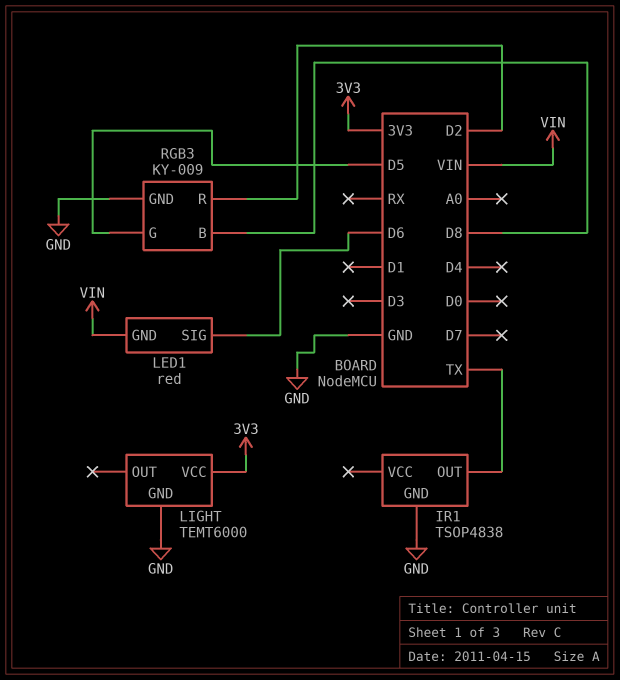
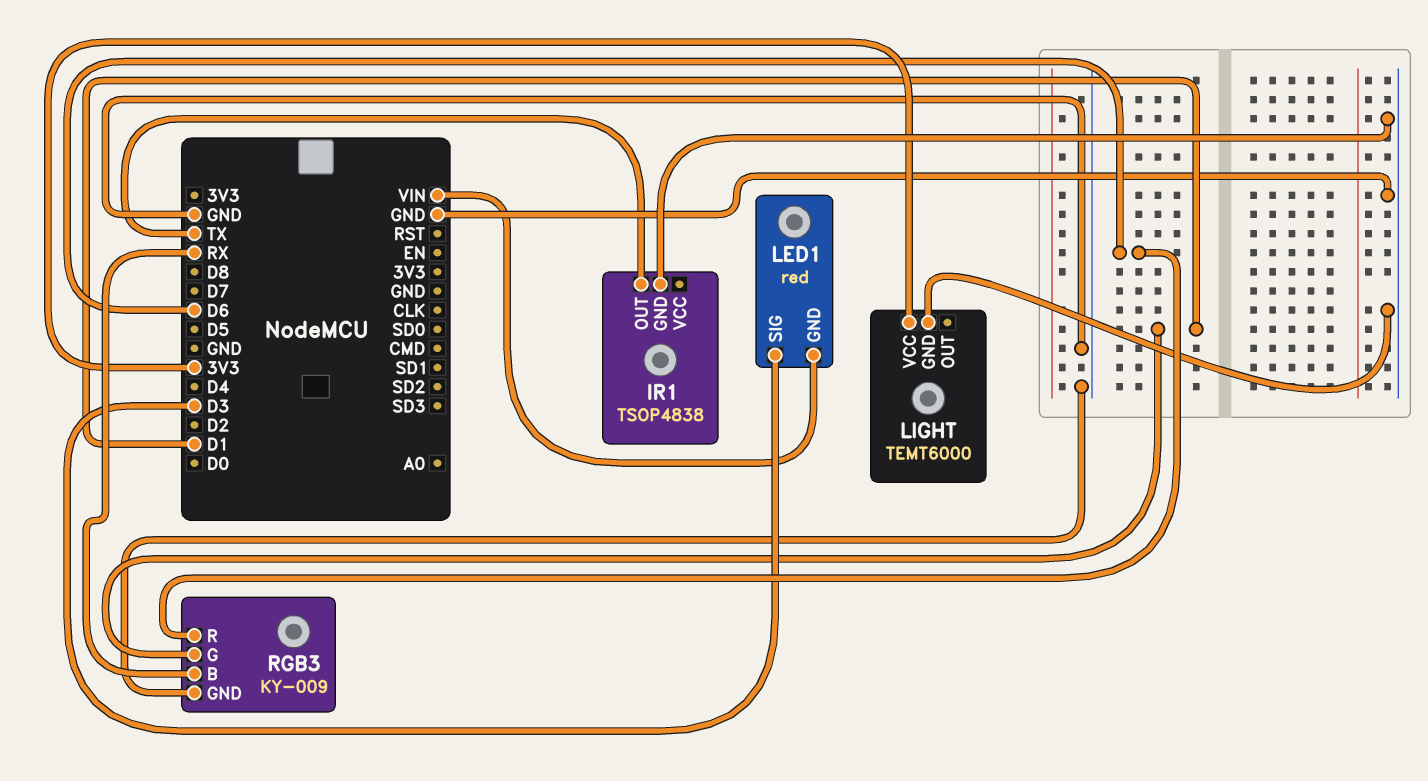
LED1 pin SIG: D6 -> D3
RGB3 pin B: D8 -> RX
RGB3 pin G: D5 -> D1
RGB3 pin R: D2 -> D6

